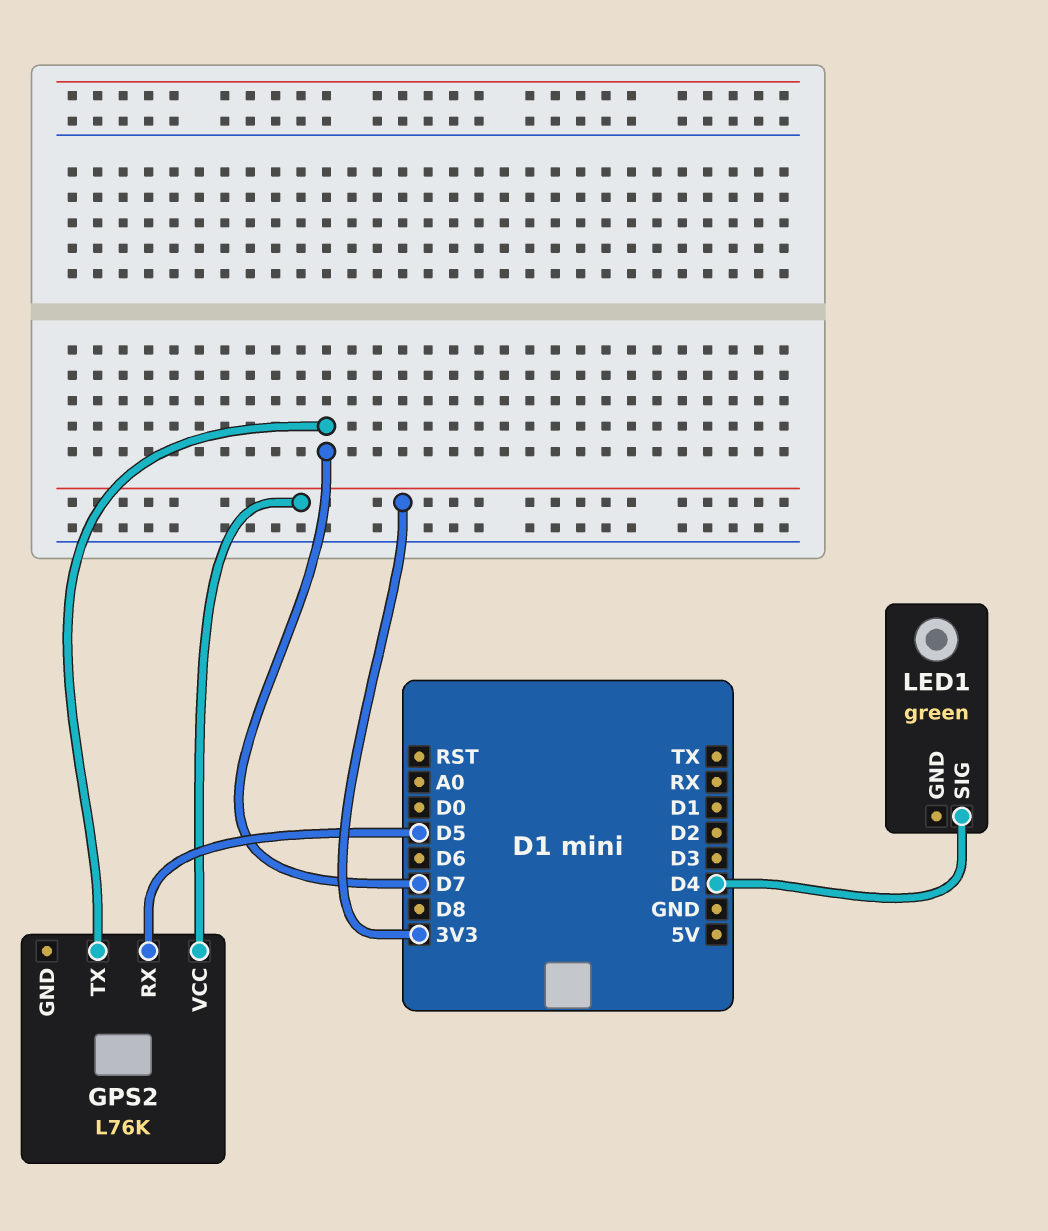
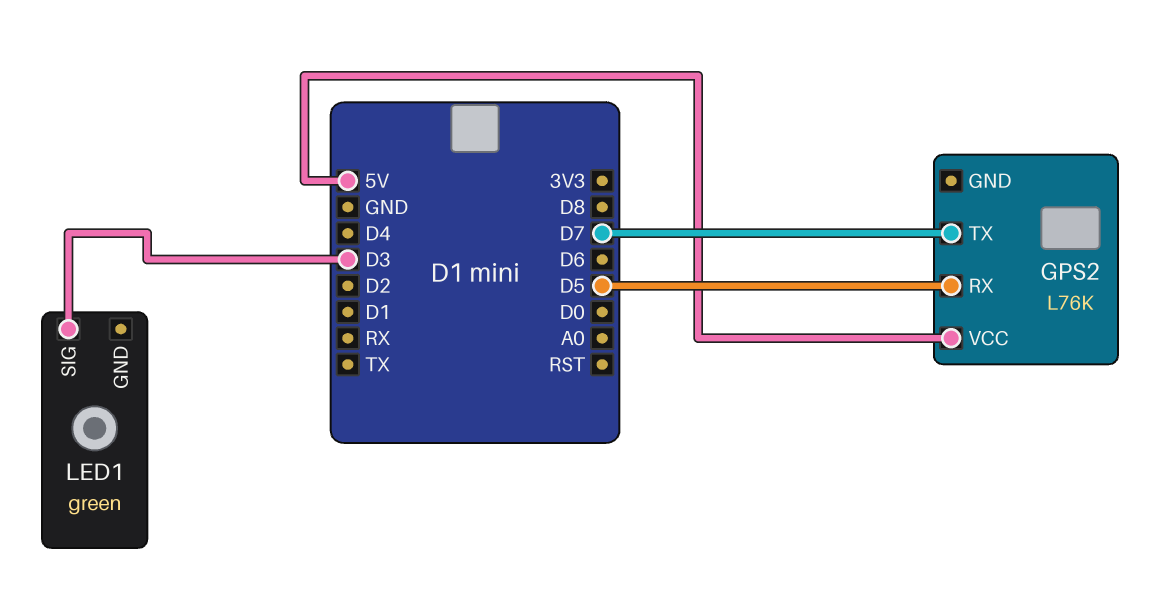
GPS2 pin VCC: 3V3 -> 5V
LED1 pin SIG: D4 -> D3

